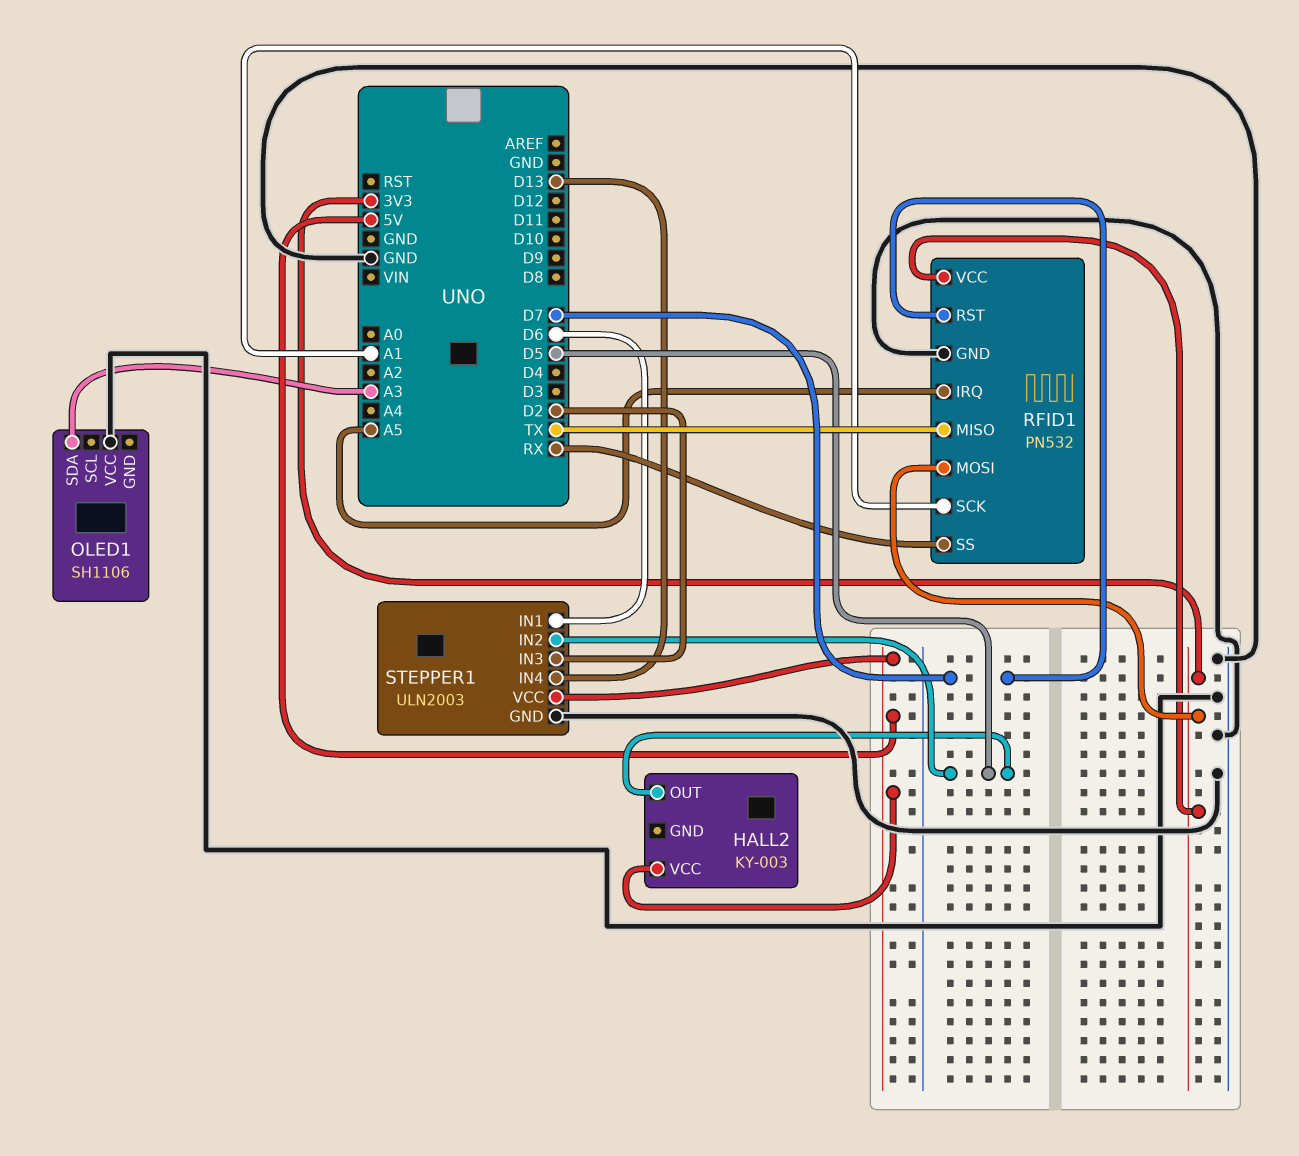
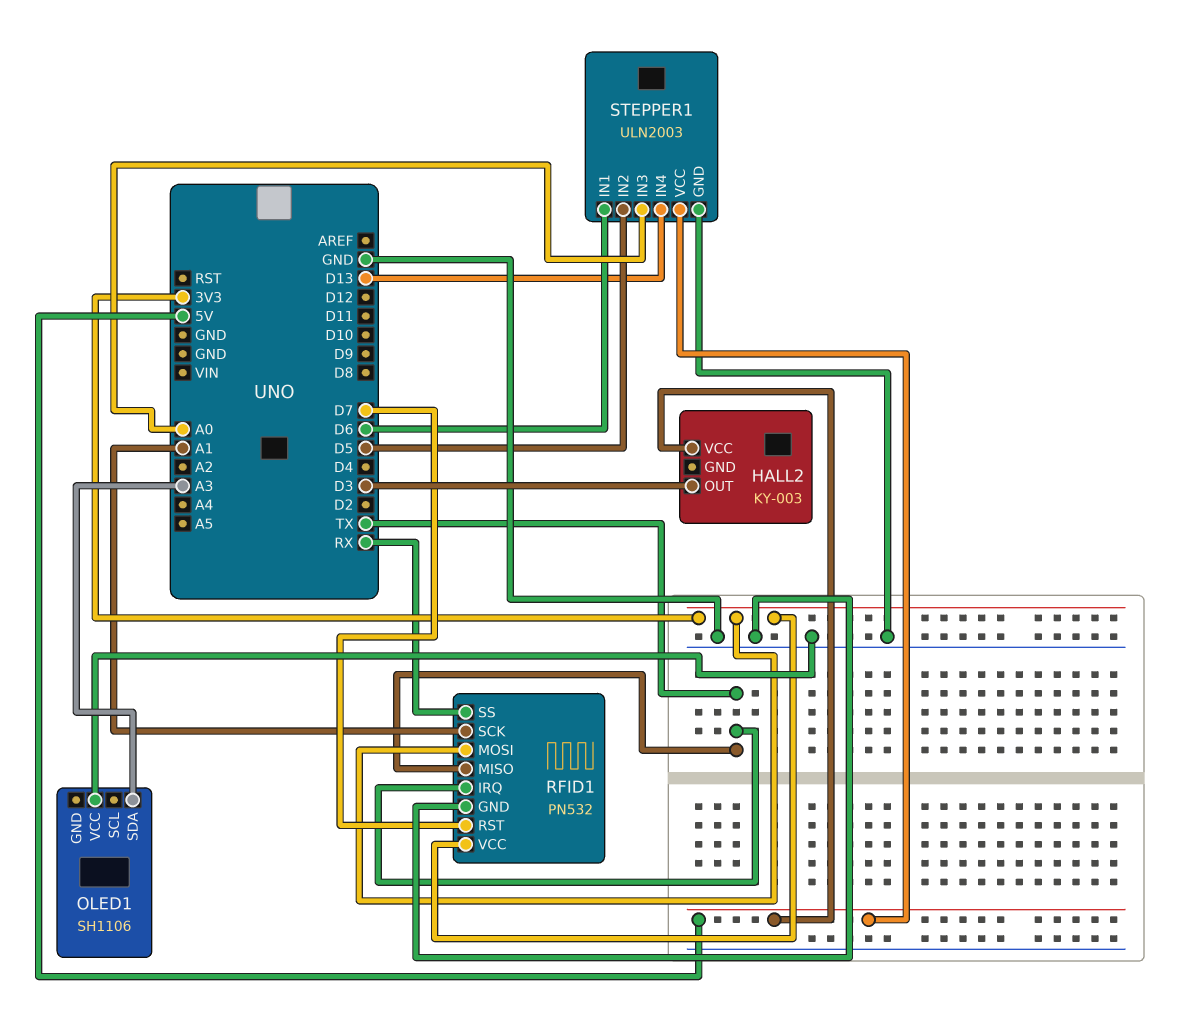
HALL2 pin OUT: D5 -> D3
RFID1 pin IRQ: A5 -> TX
STEPPER1 pin IN3: D2 -> A0

